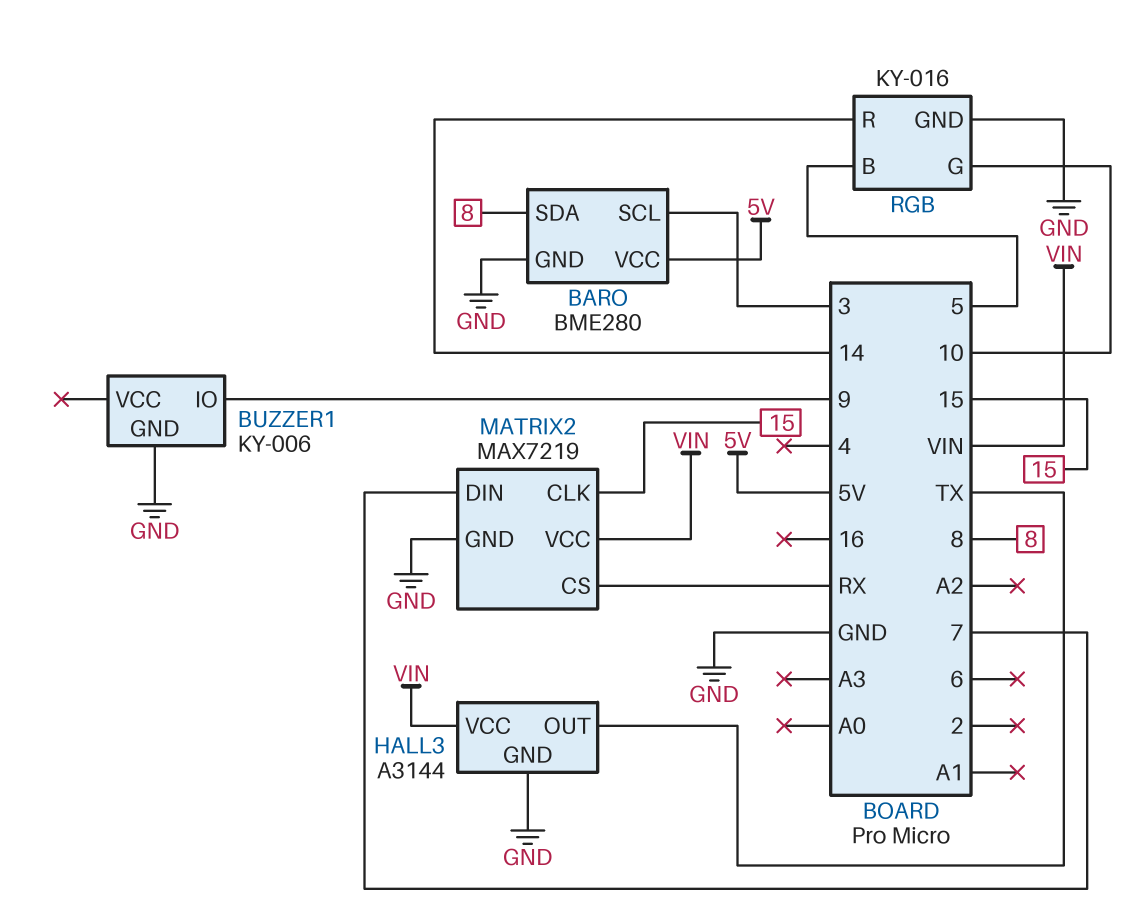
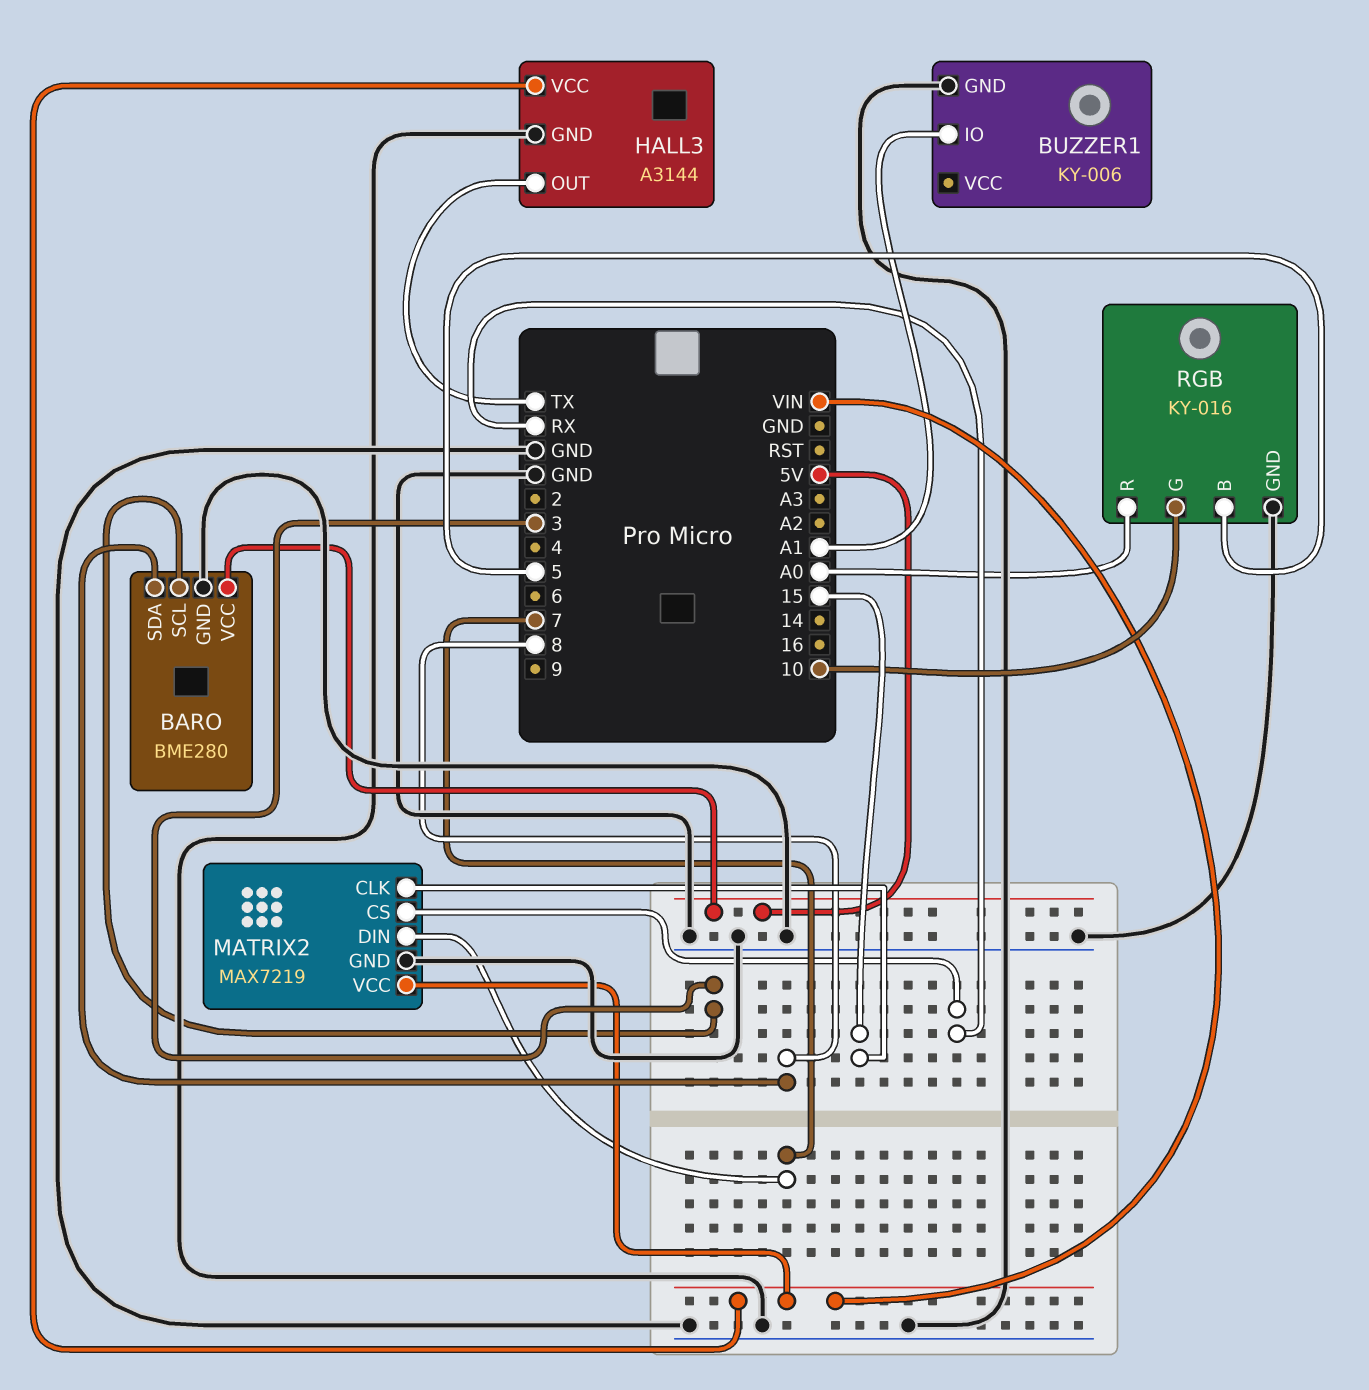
BUZZER1 pin IO: 9 -> A1
RGB pin R: 14 -> A0

